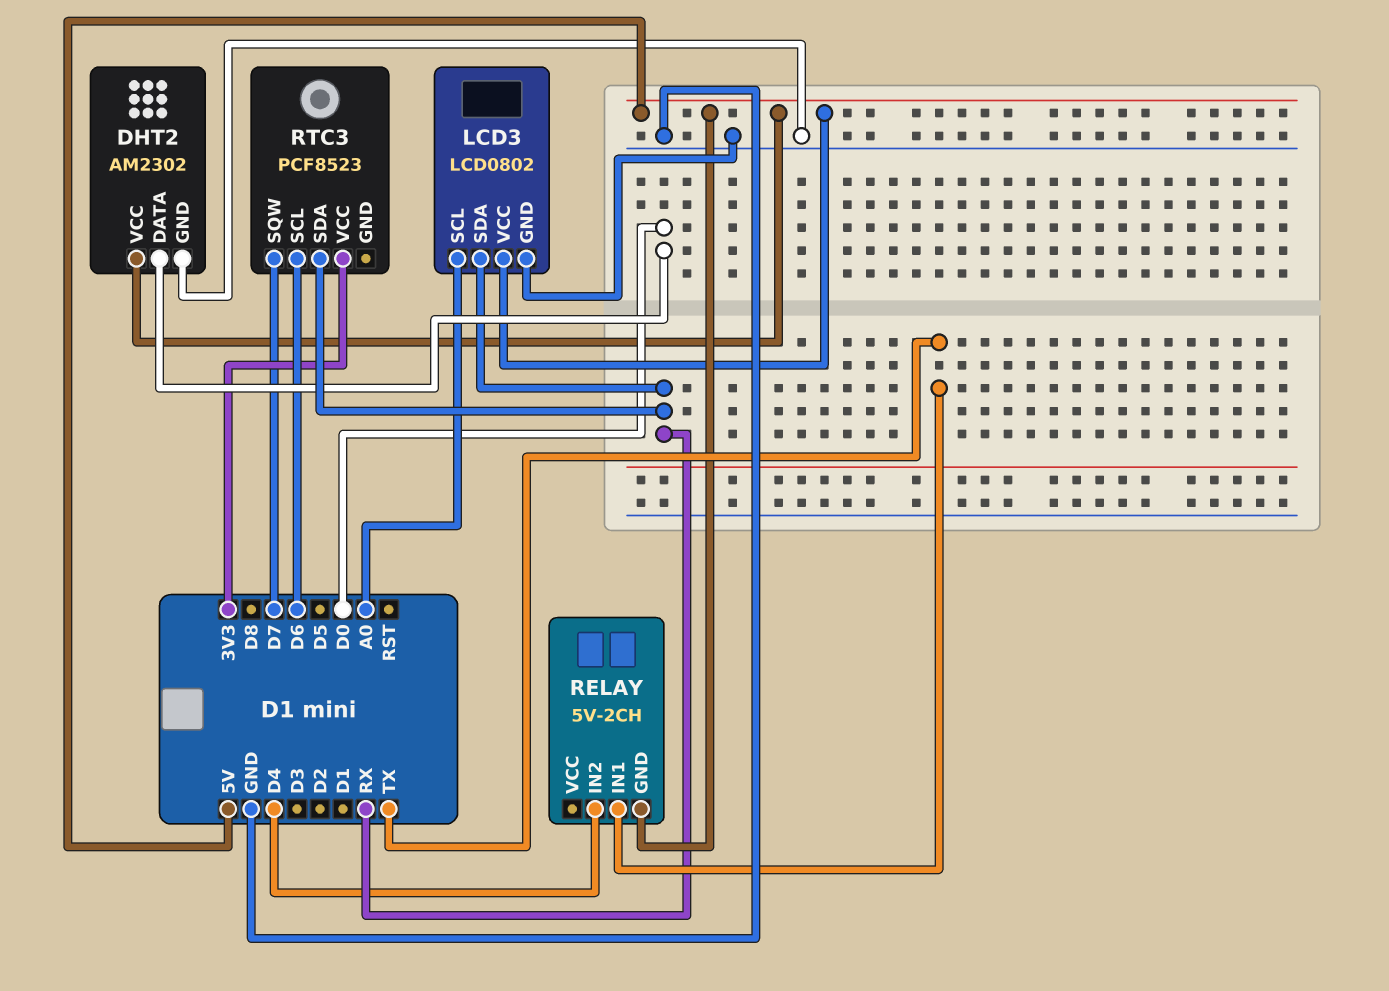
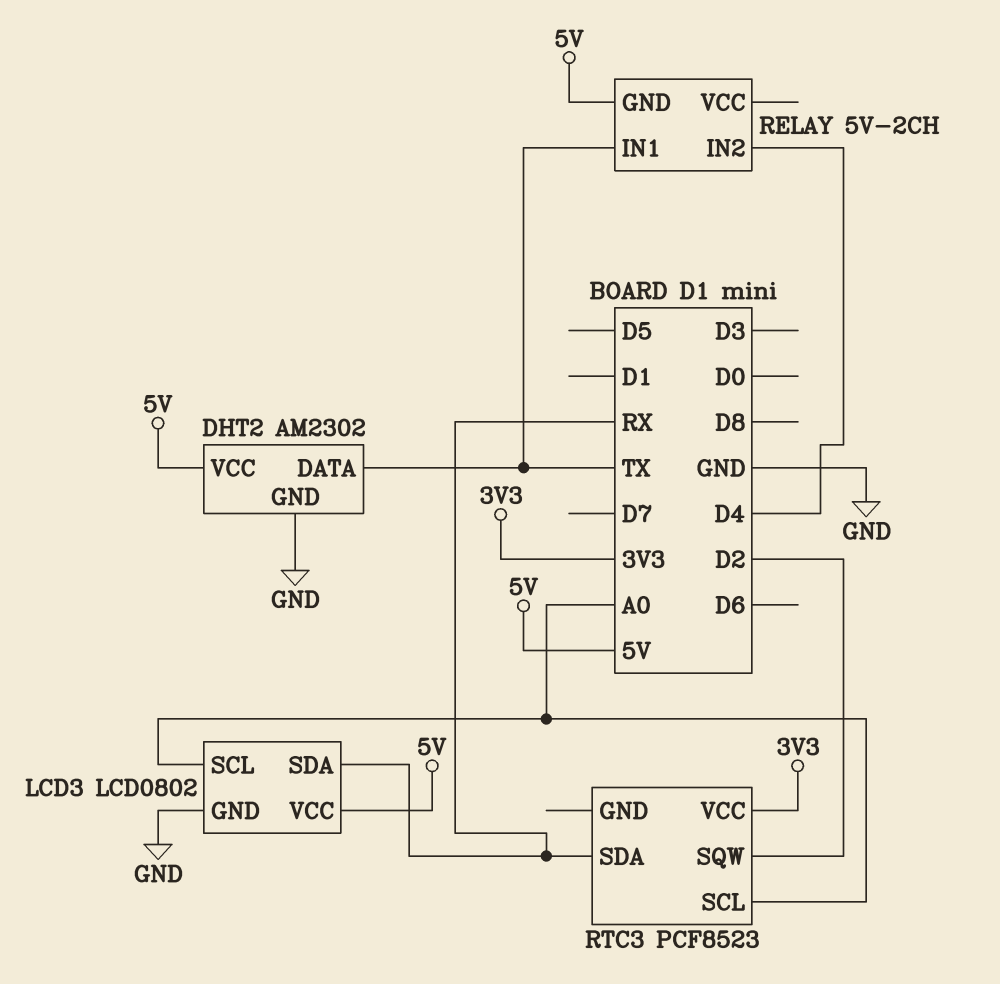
DHT2 pin DATA: D0 -> TX
RTC3 pin SCL: D6 -> A0
RTC3 pin SQW: D7 -> D2

